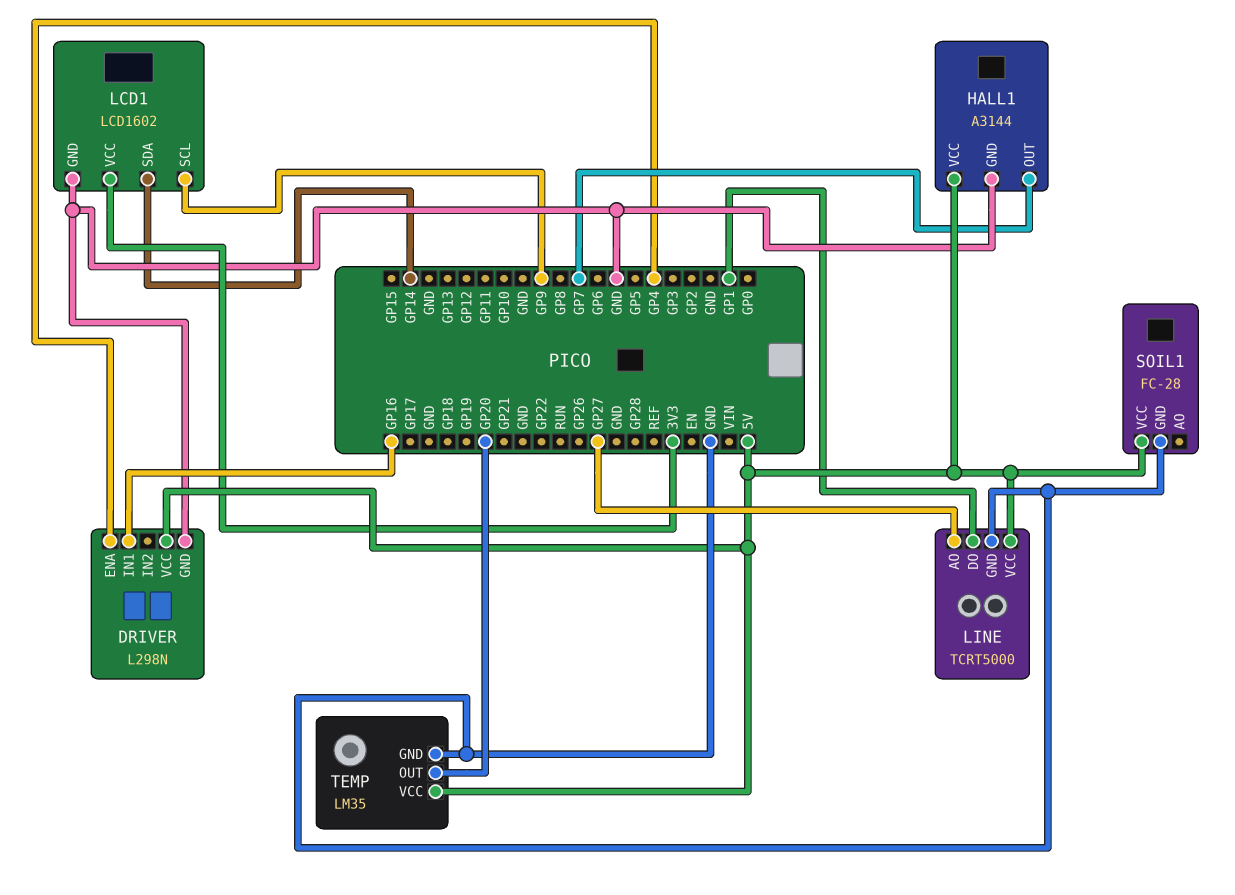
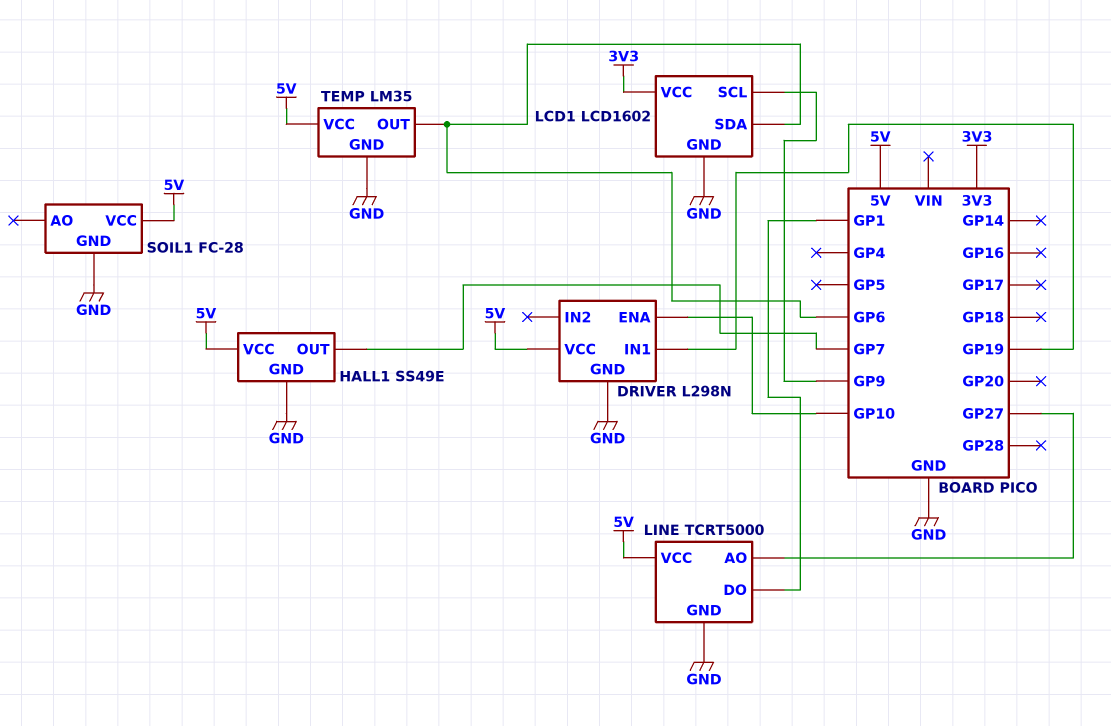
DRIVER pin ENA: GP4 -> GP10
DRIVER pin IN1: GP16 -> GP19
HALL1: A3144 -> SS49E
LCD1 pin SDA: GP14 -> GP6
TEMP pin OUT: GP20 -> GP6

